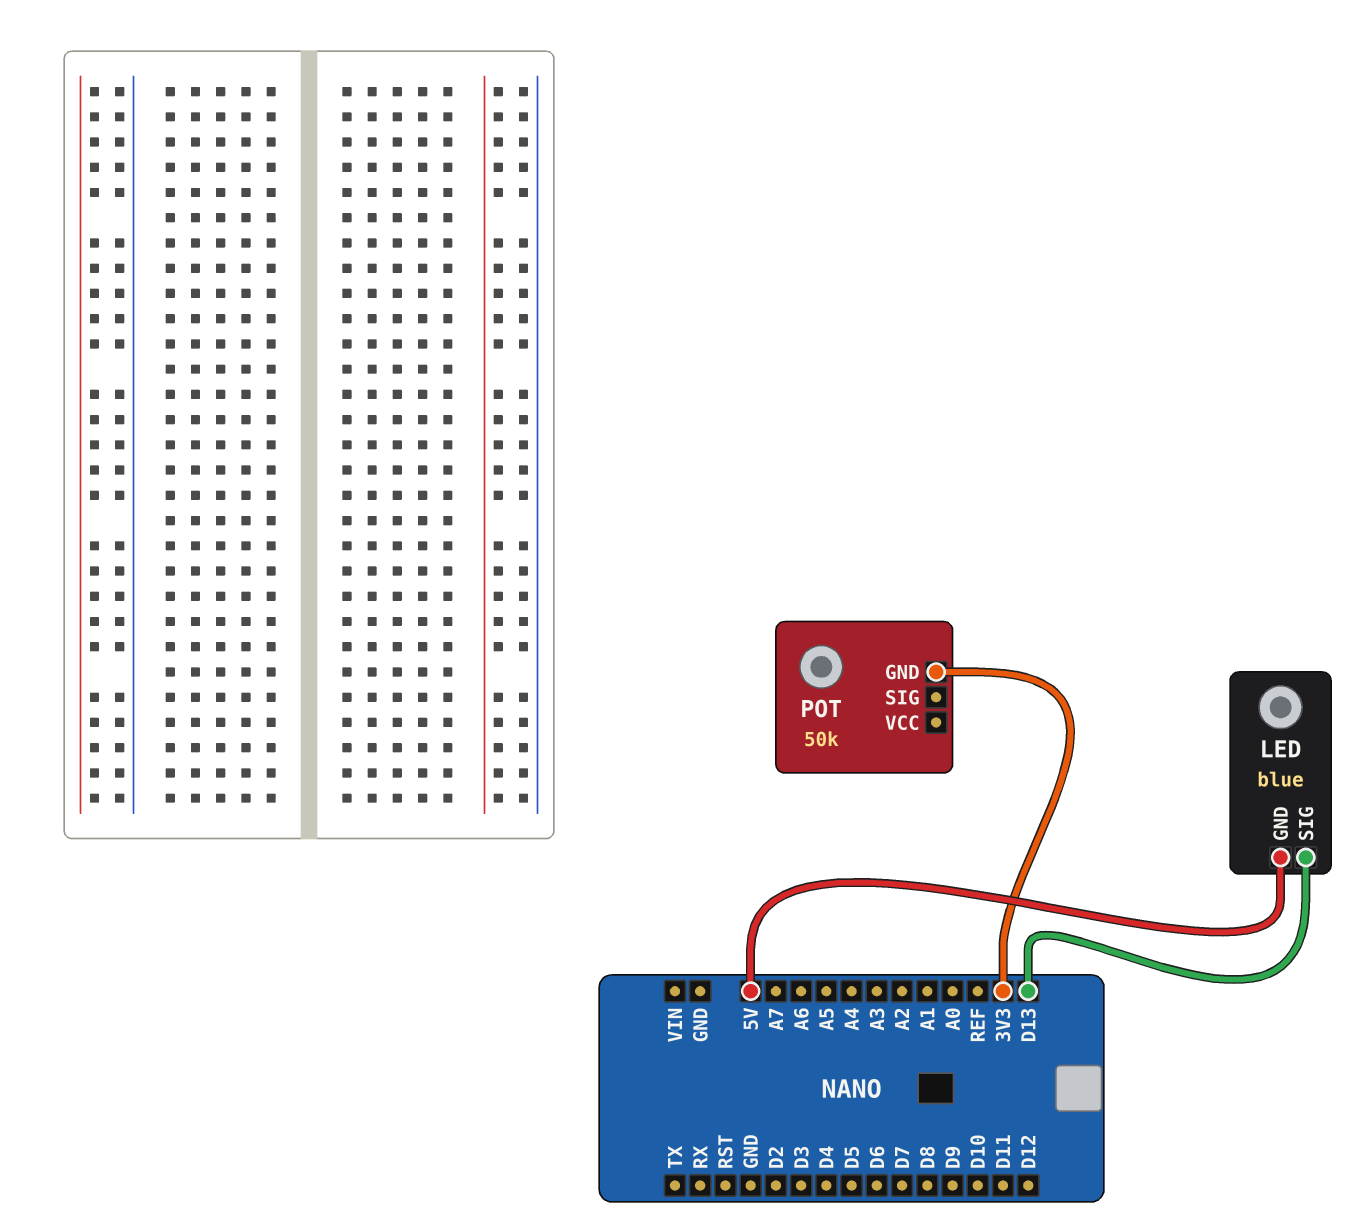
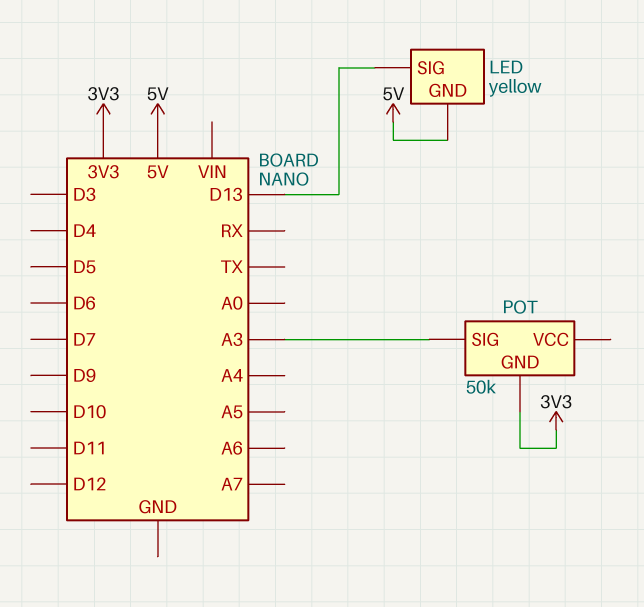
LED: blue -> yellow
POT pin SIG: none -> A3

